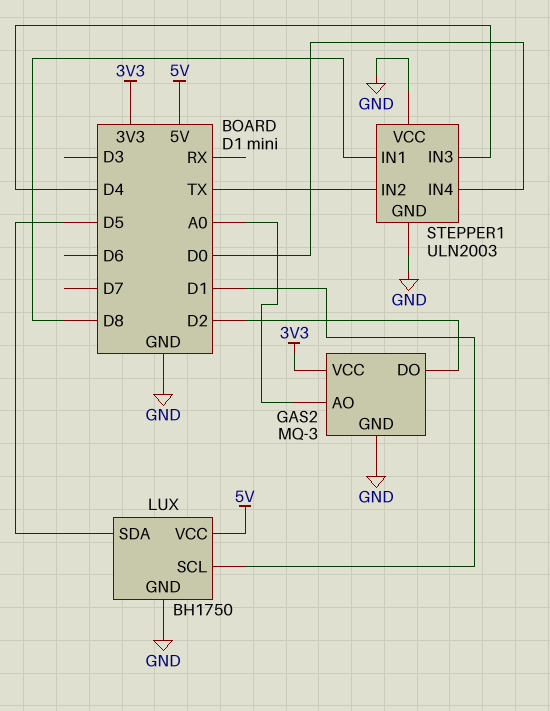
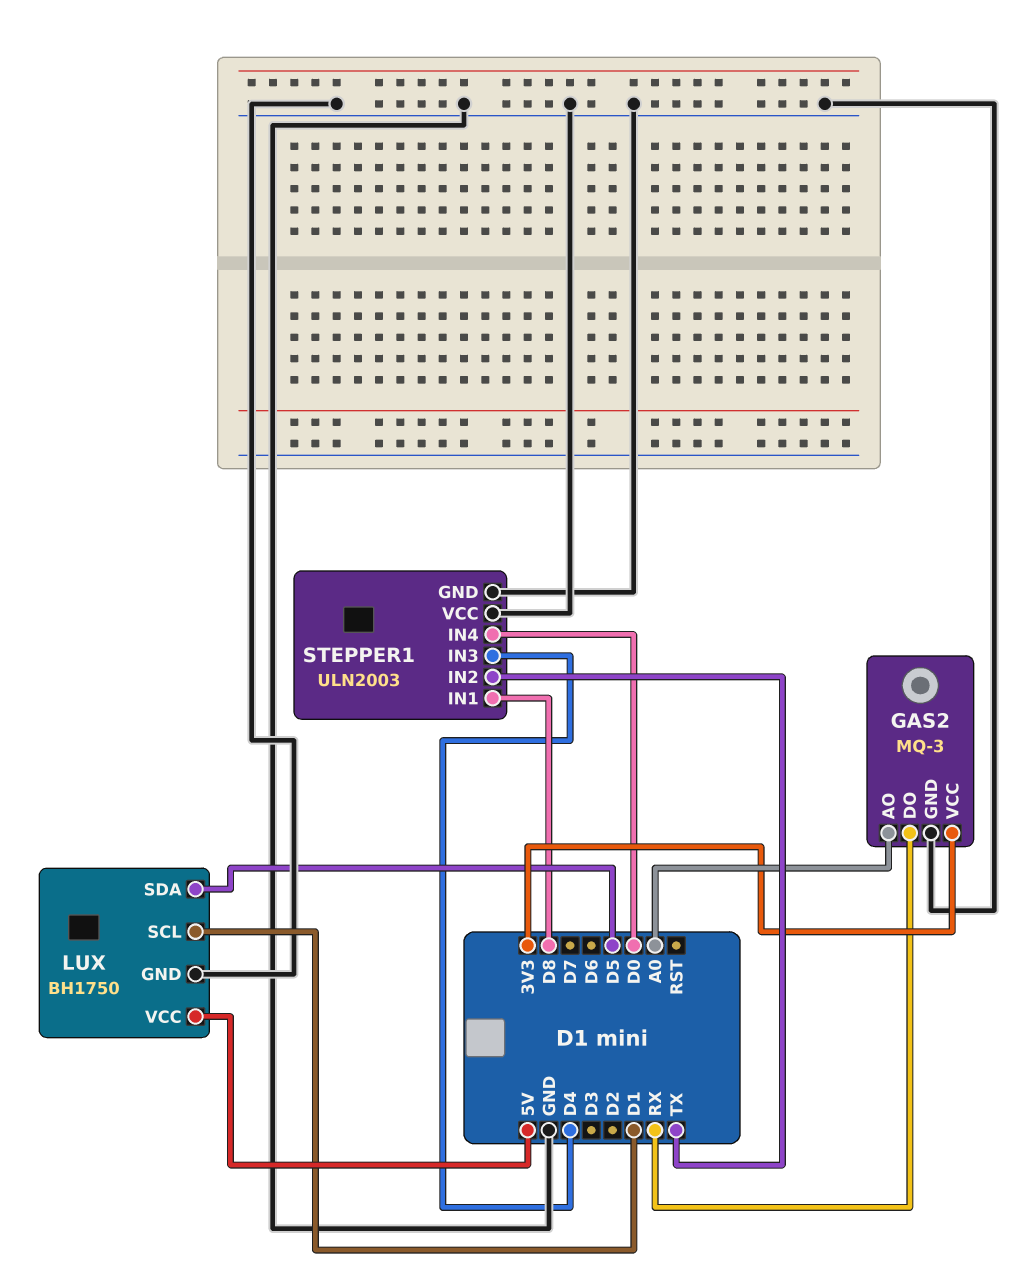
GAS2 pin DO: D2 -> RX

